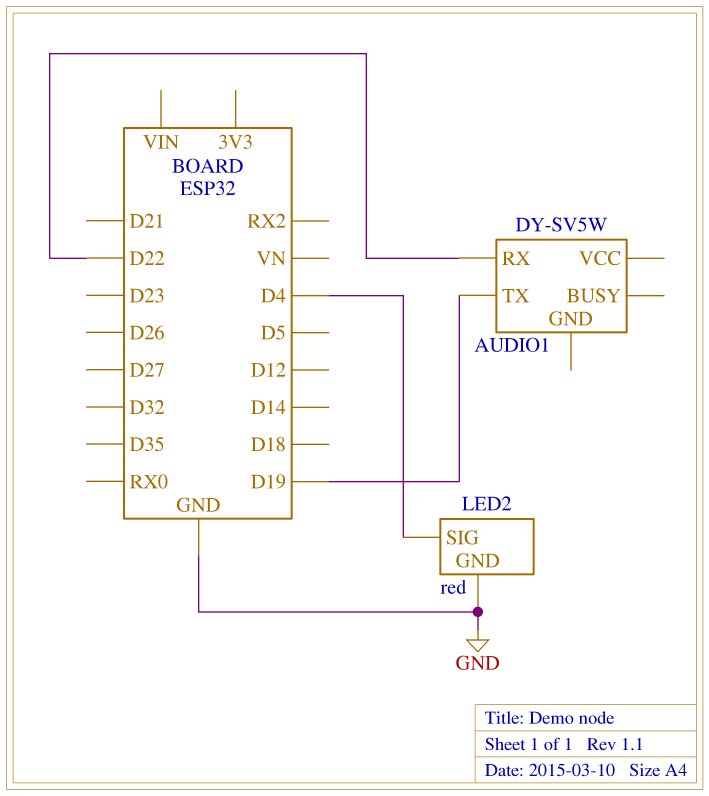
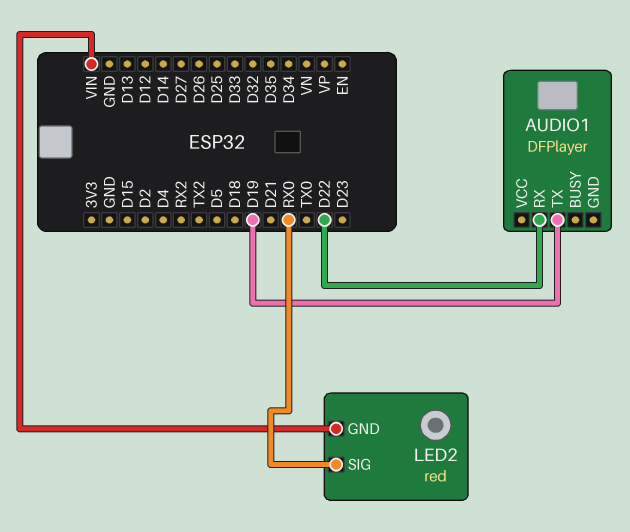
AUDIO1: DY-SV5W -> DFPlayer
LED2 pin GND: GND -> VIN
LED2 pin SIG: D4 -> RX0

